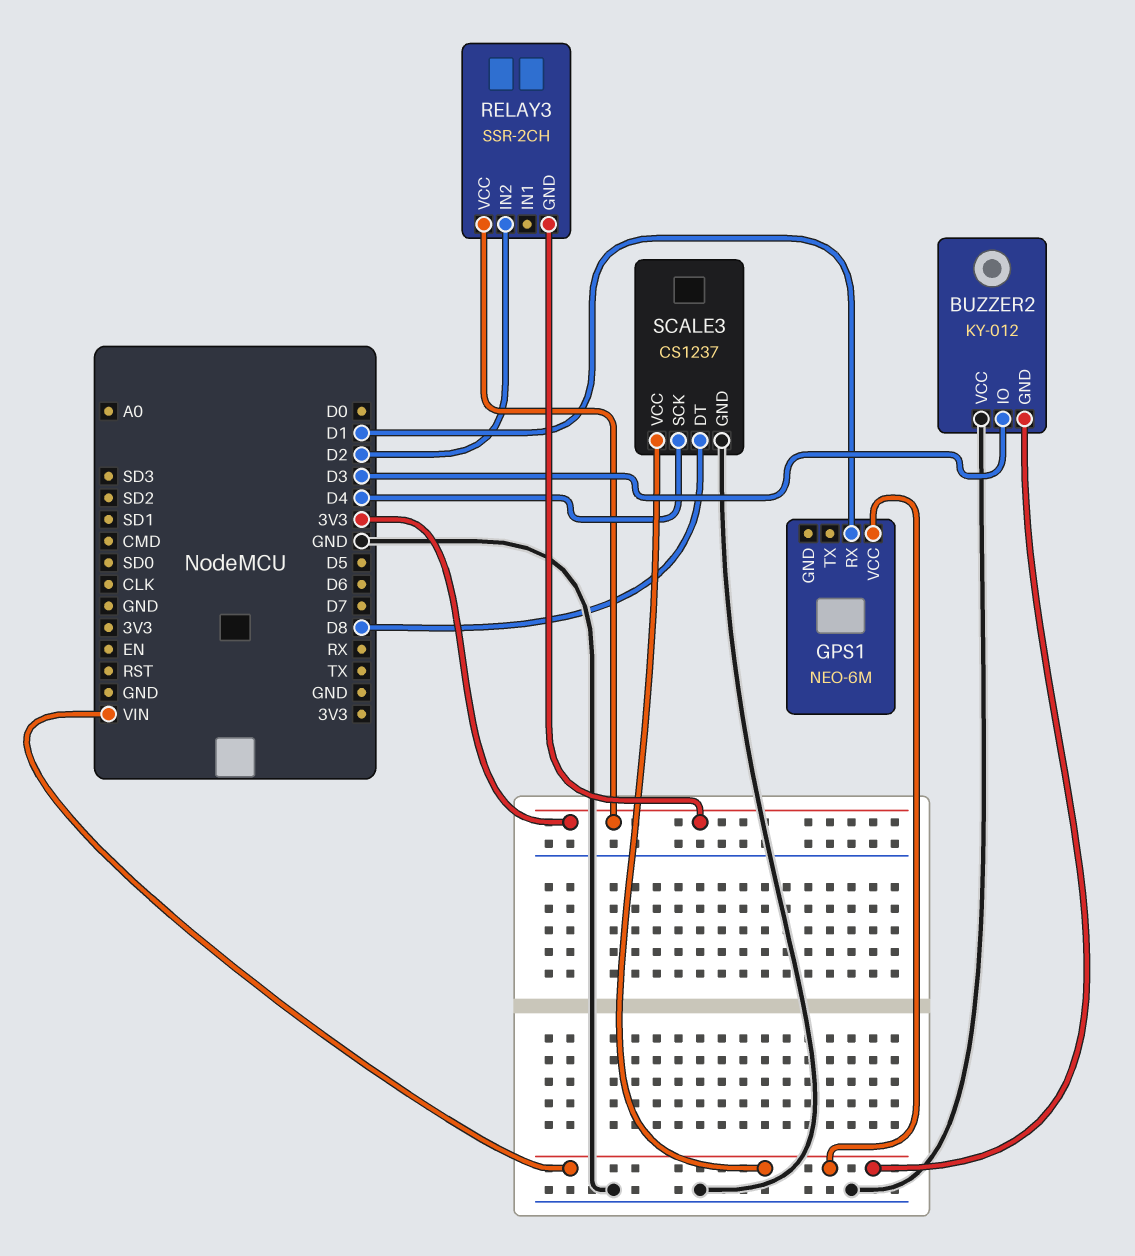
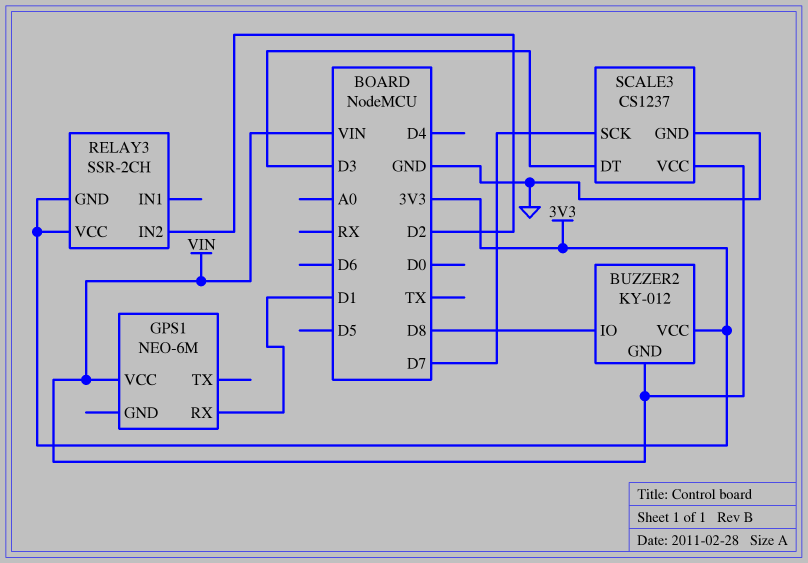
BUZZER2 pin IO: D3 -> D8
BUZZER2 pin VCC: GND -> 3V3
SCALE3 pin DT: D8 -> D3
SCALE3 pin SCK: D4 -> D7

